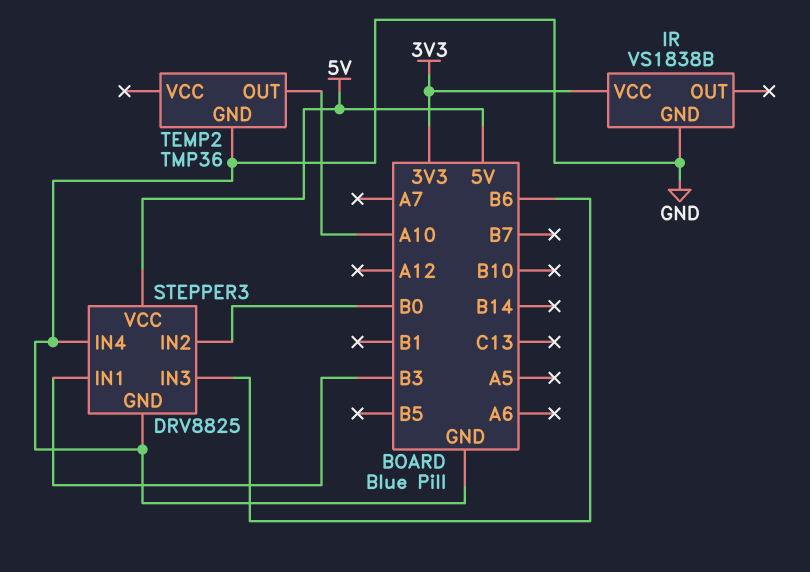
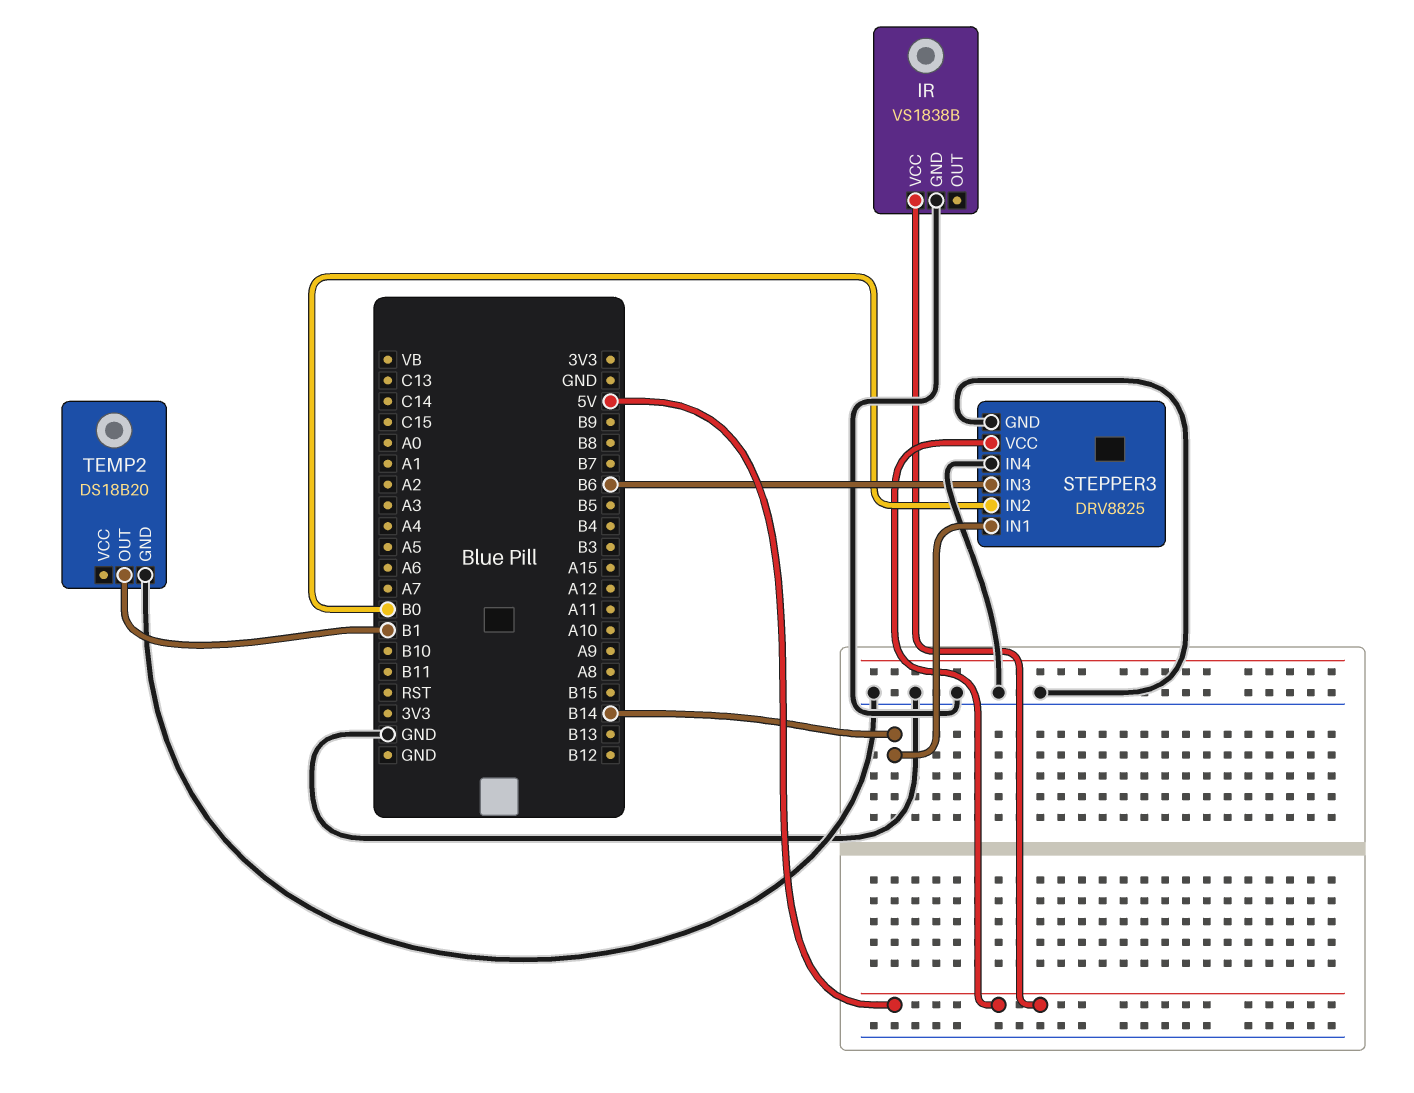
IR pin VCC: 3V3 -> 5V
STEPPER3 pin IN1: B3 -> B14
TEMP2: TMP36 -> DS18B20
TEMP2 pin OUT: A10 -> B1

